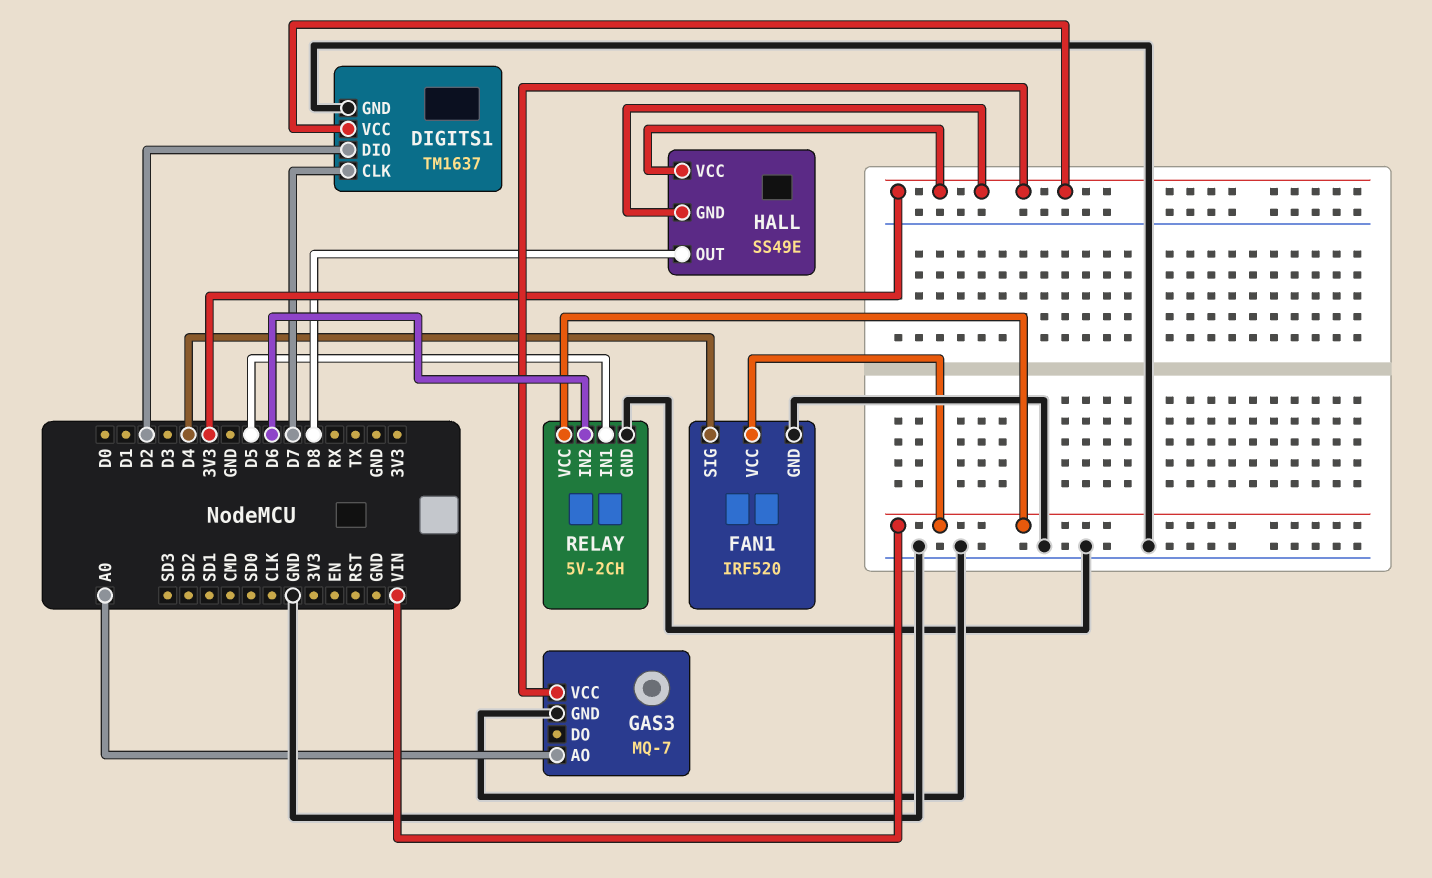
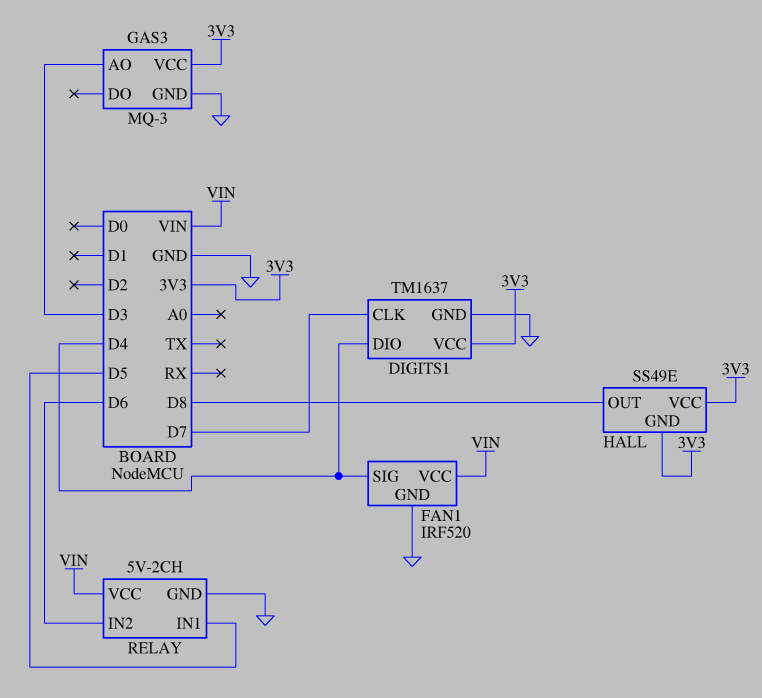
DIGITS1 pin DIO: D2 -> D4
GAS3: MQ-7 -> MQ-3
GAS3 pin AO: A0 -> D3

